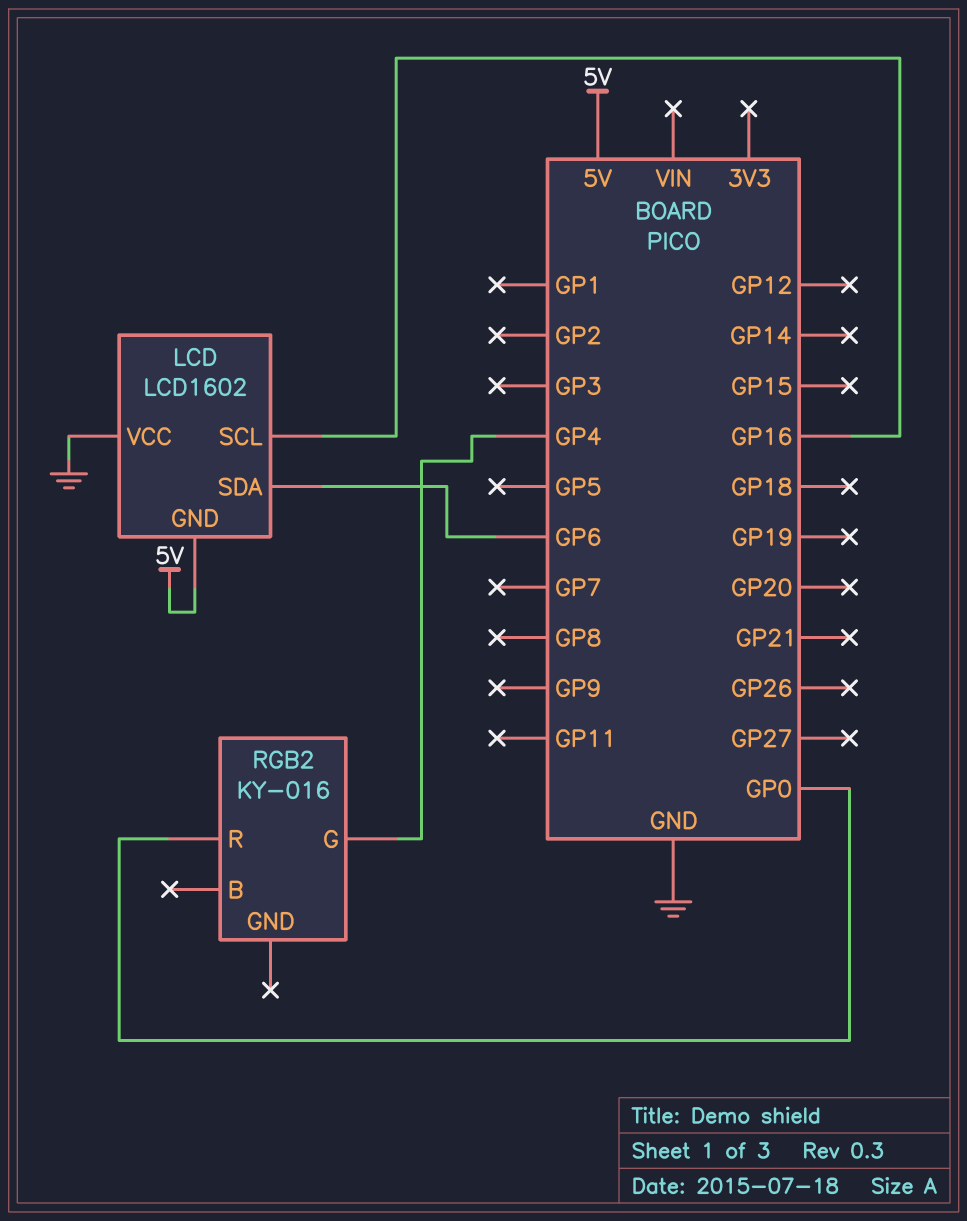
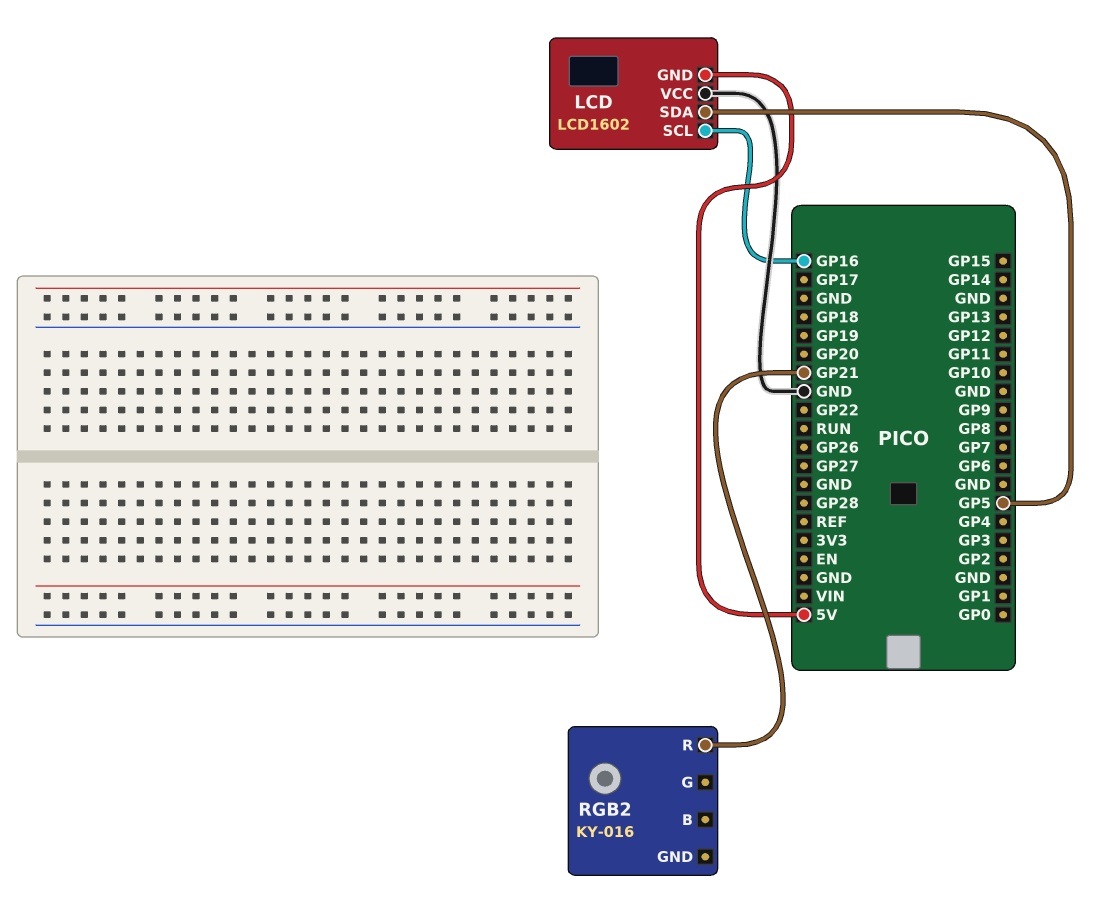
LCD pin SDA: GP6 -> GP5
RGB2 pin G: GP4 -> none
RGB2 pin R: GP0 -> GP21

